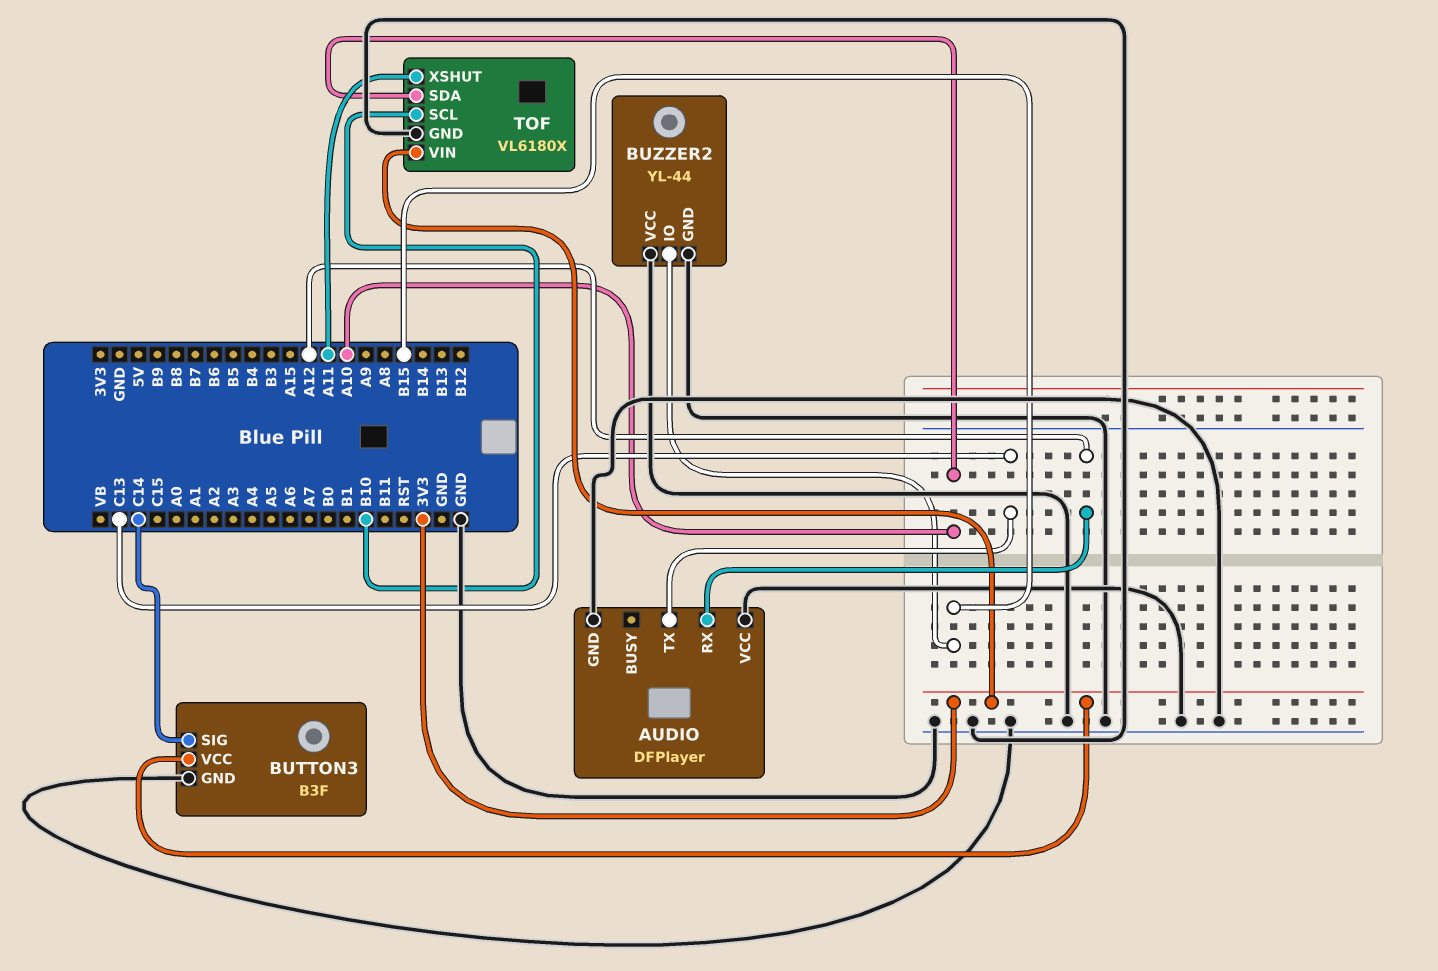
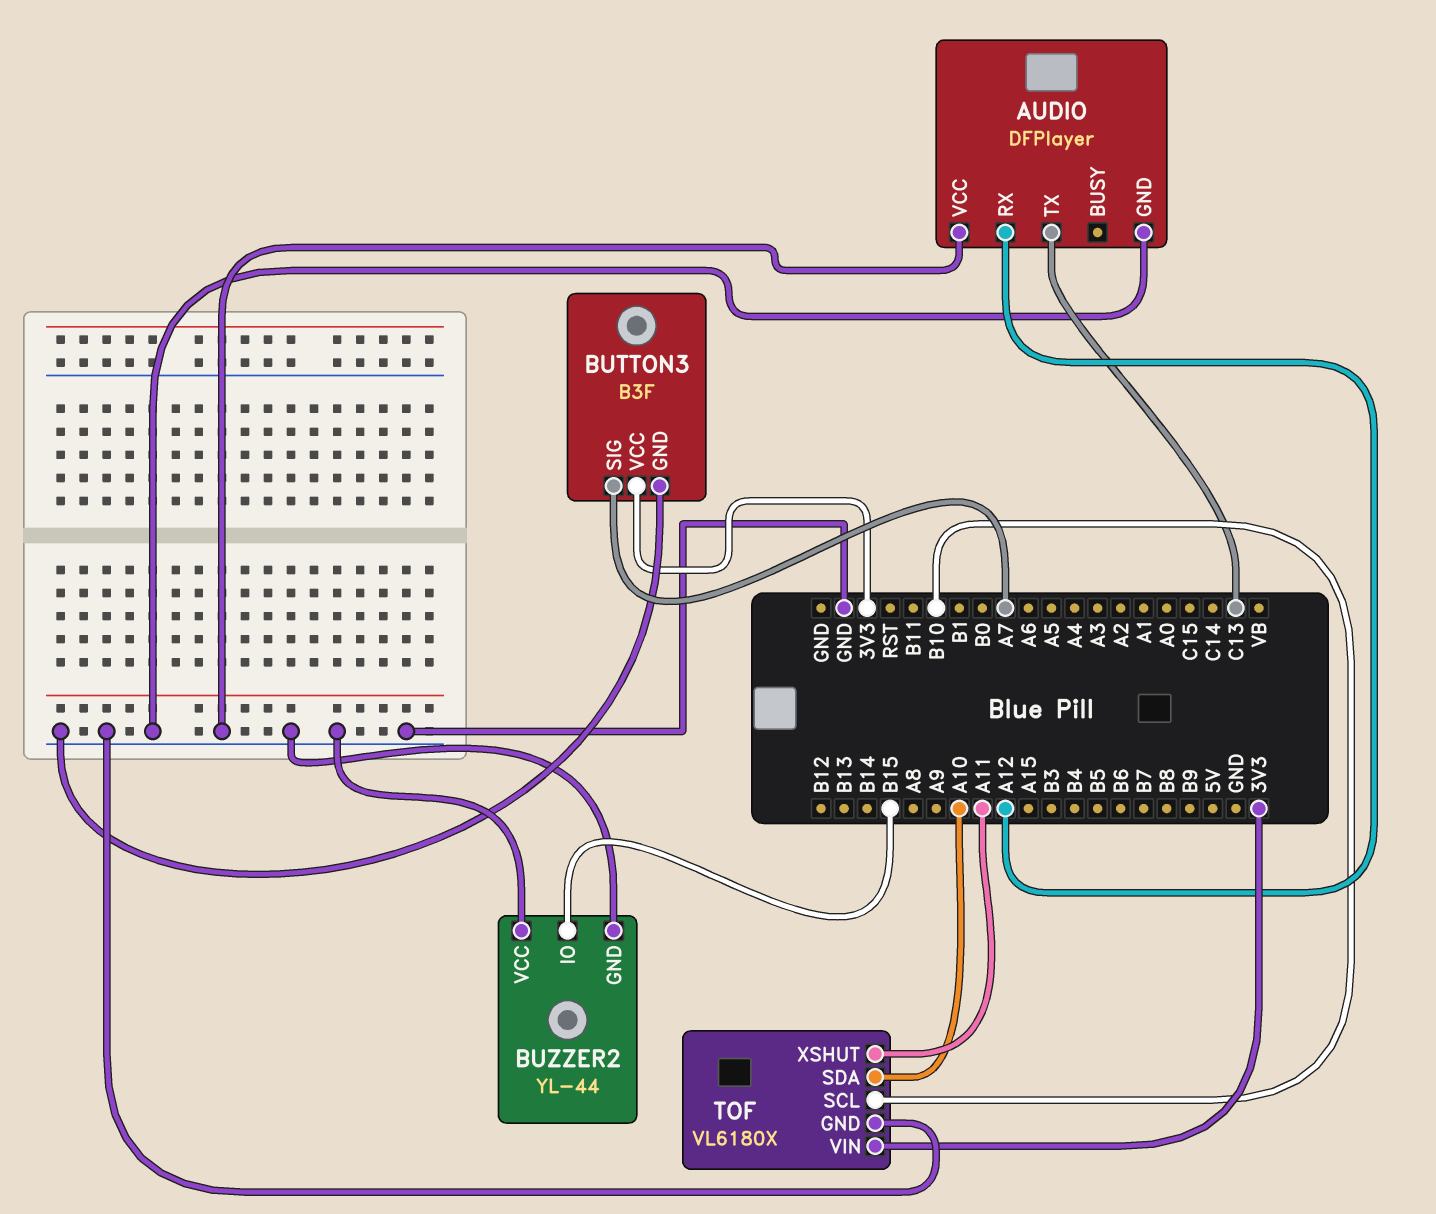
BUTTON3 pin SIG: C14 -> A7

